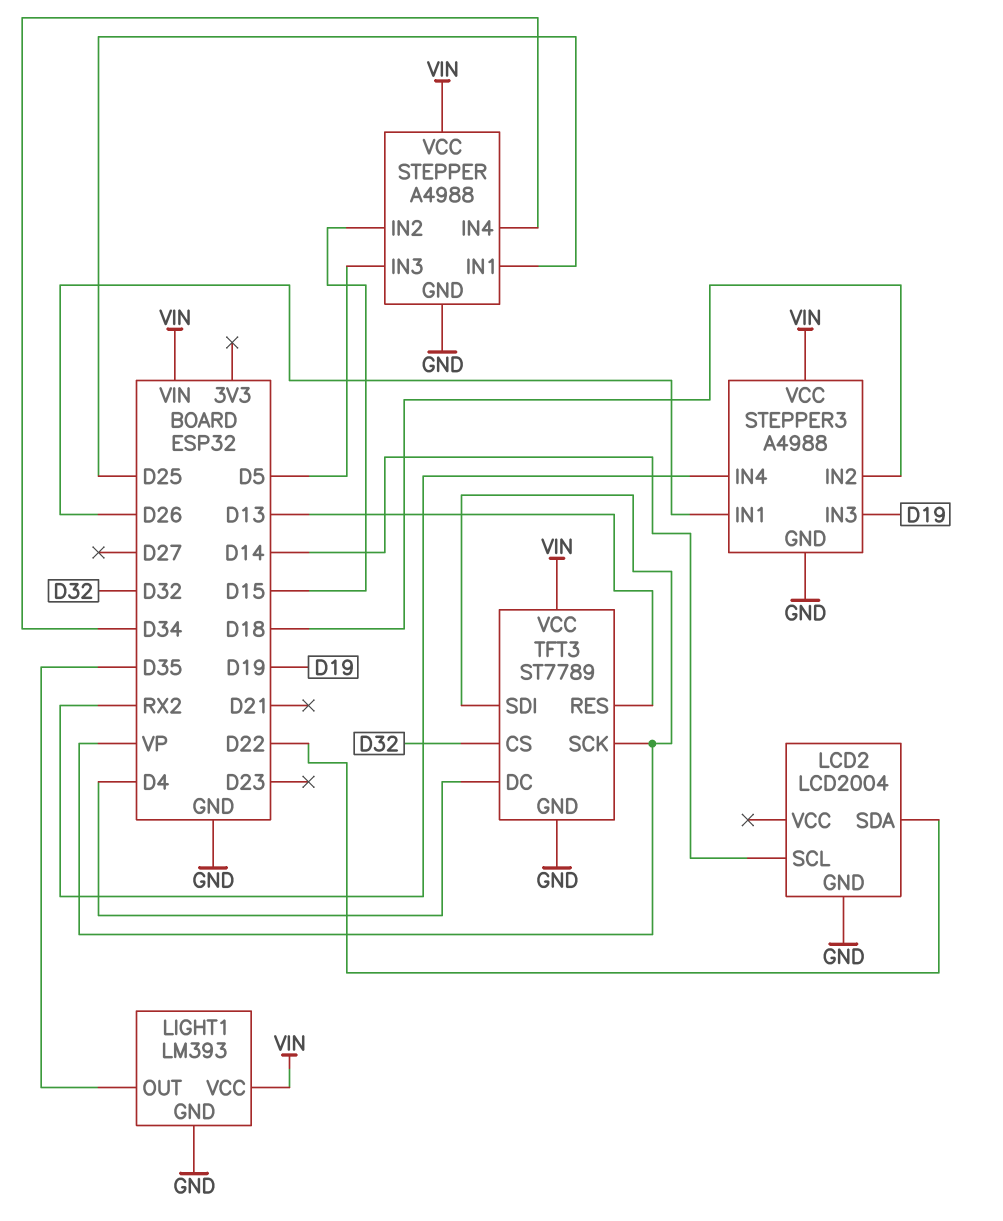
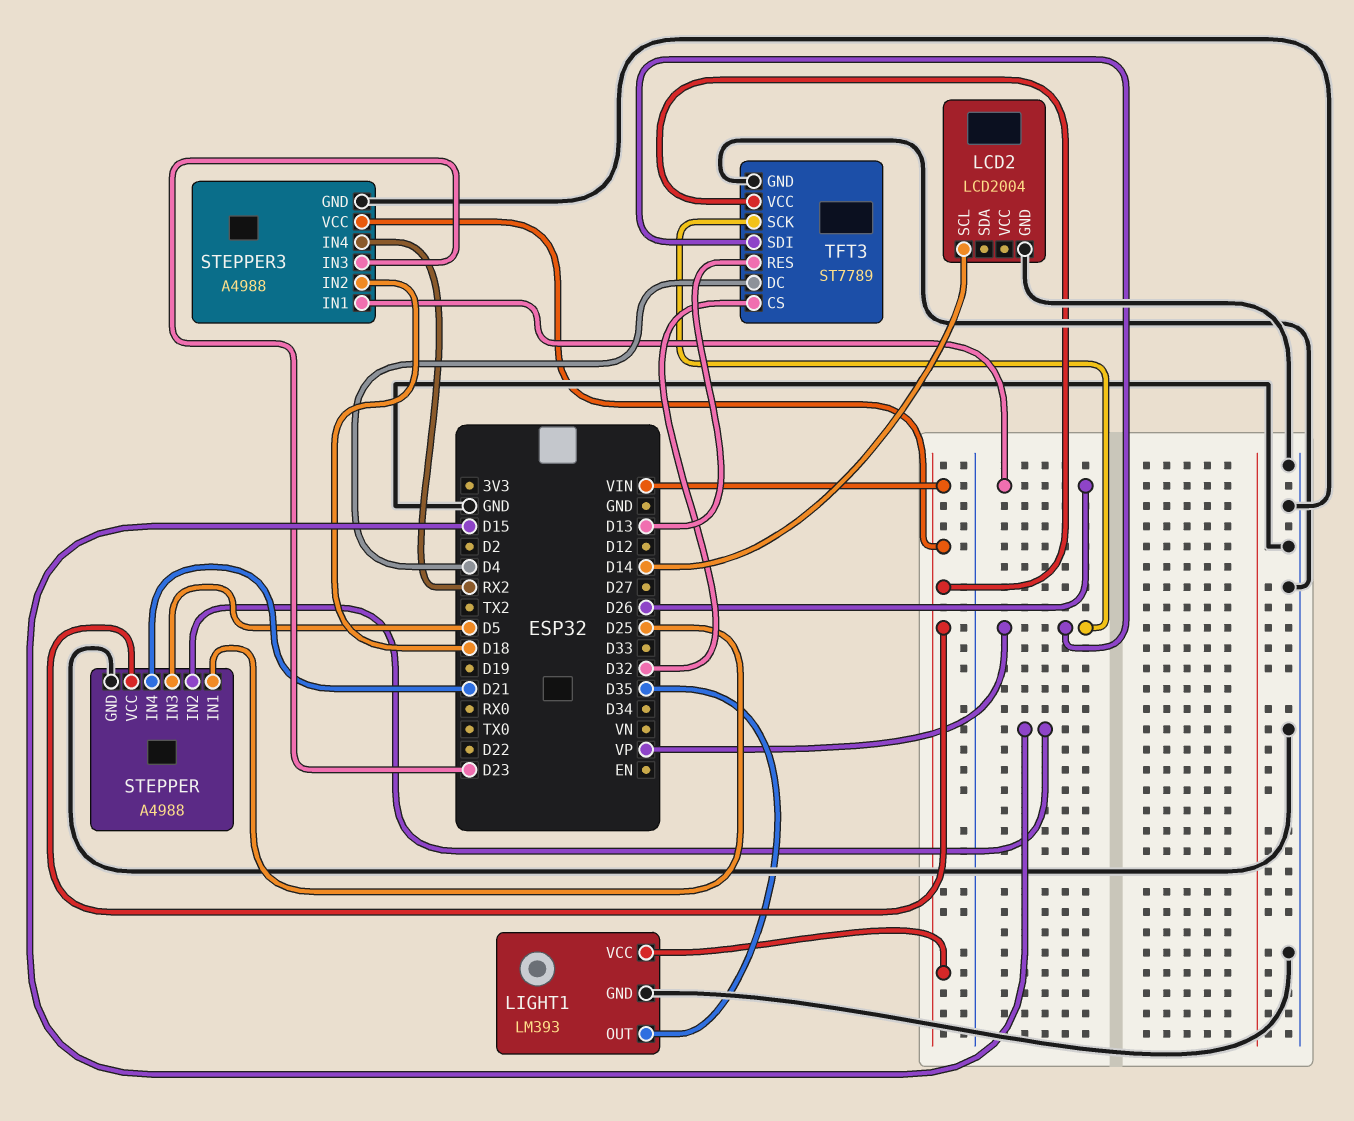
LCD2 pin SDA: D22 -> none
STEPPER pin IN4: D34 -> D21
STEPPER3 pin IN3: D19 -> D23

